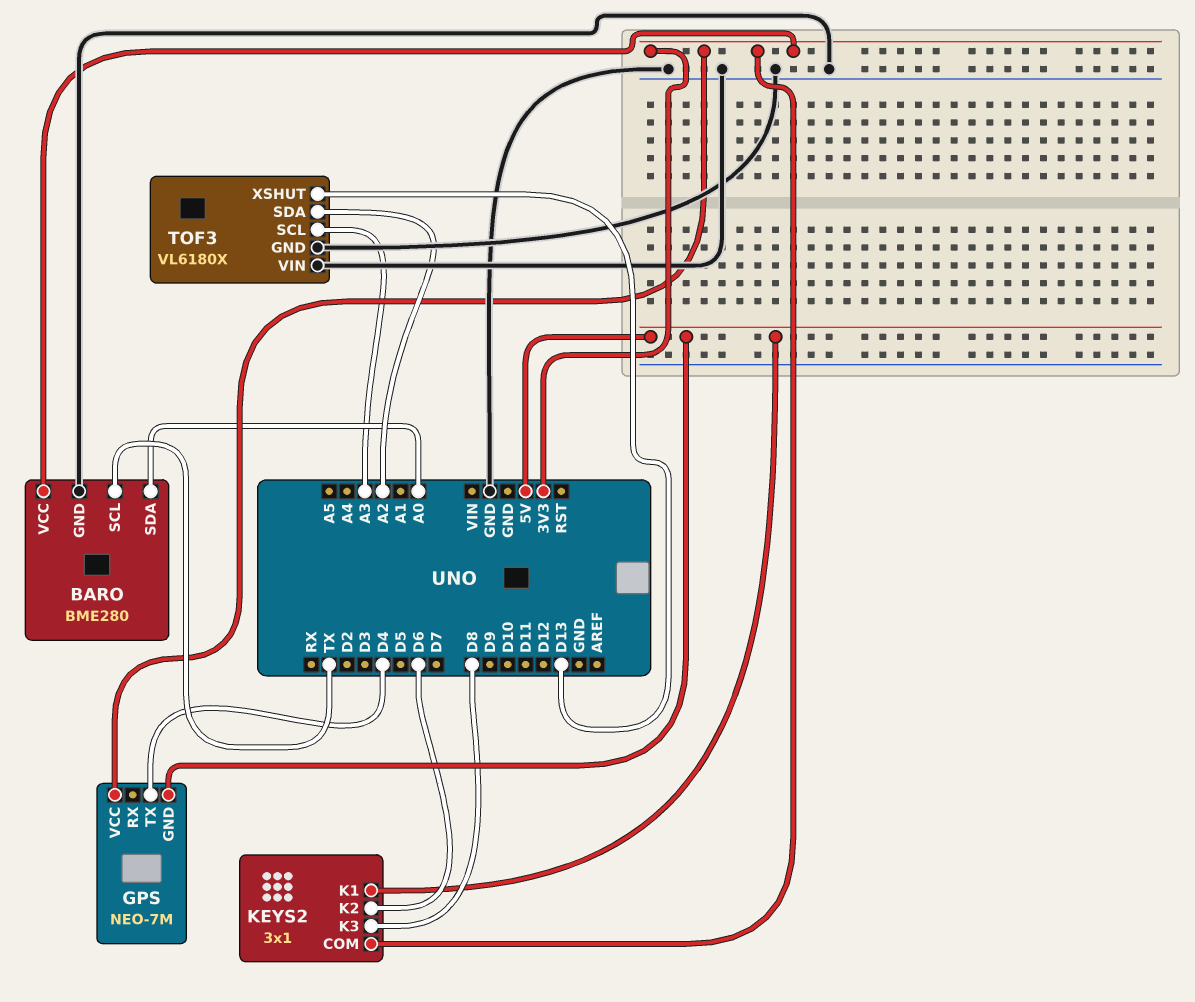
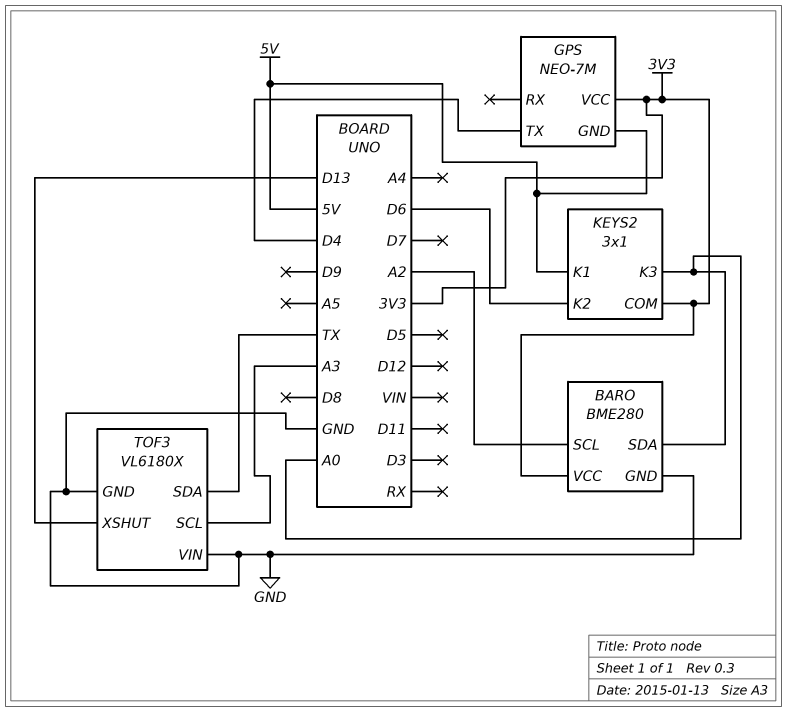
BARO pin SCL: TX -> A2
KEYS2 pin K3: D8 -> A0
TOF3 pin SDA: A2 -> TX

